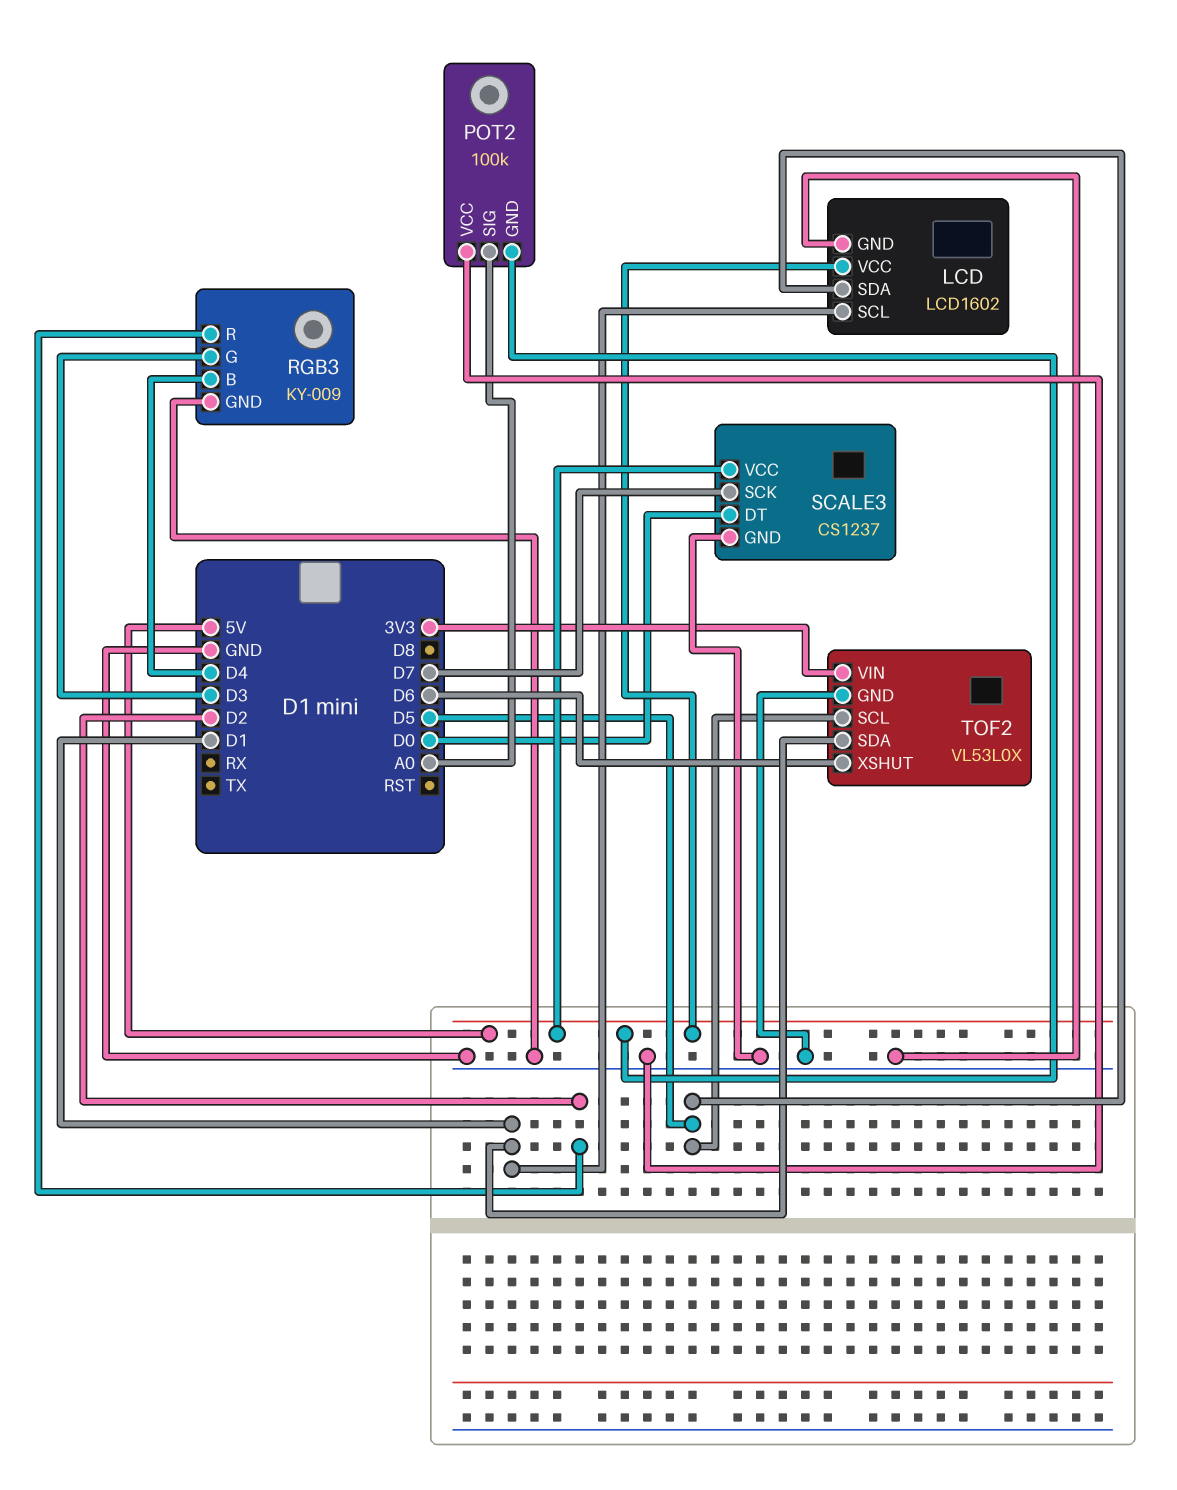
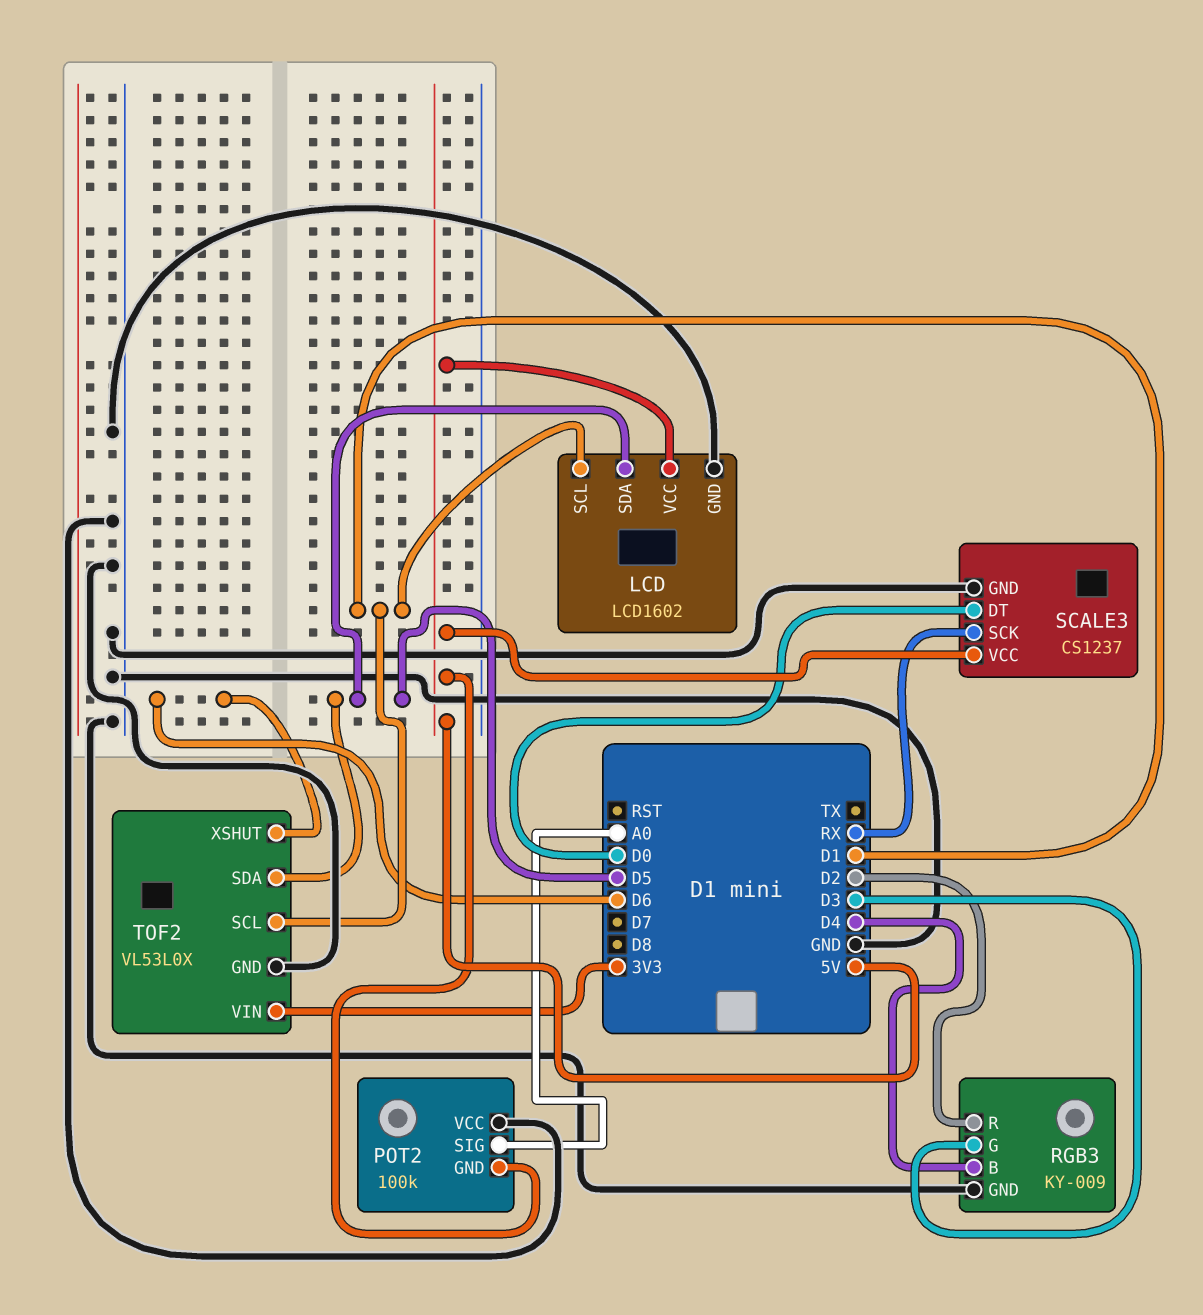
SCALE3 pin SCK: D7 -> RX
TOF2 pin SCL: D5 -> D1
TOF2 pin SDA: D1 -> D5

